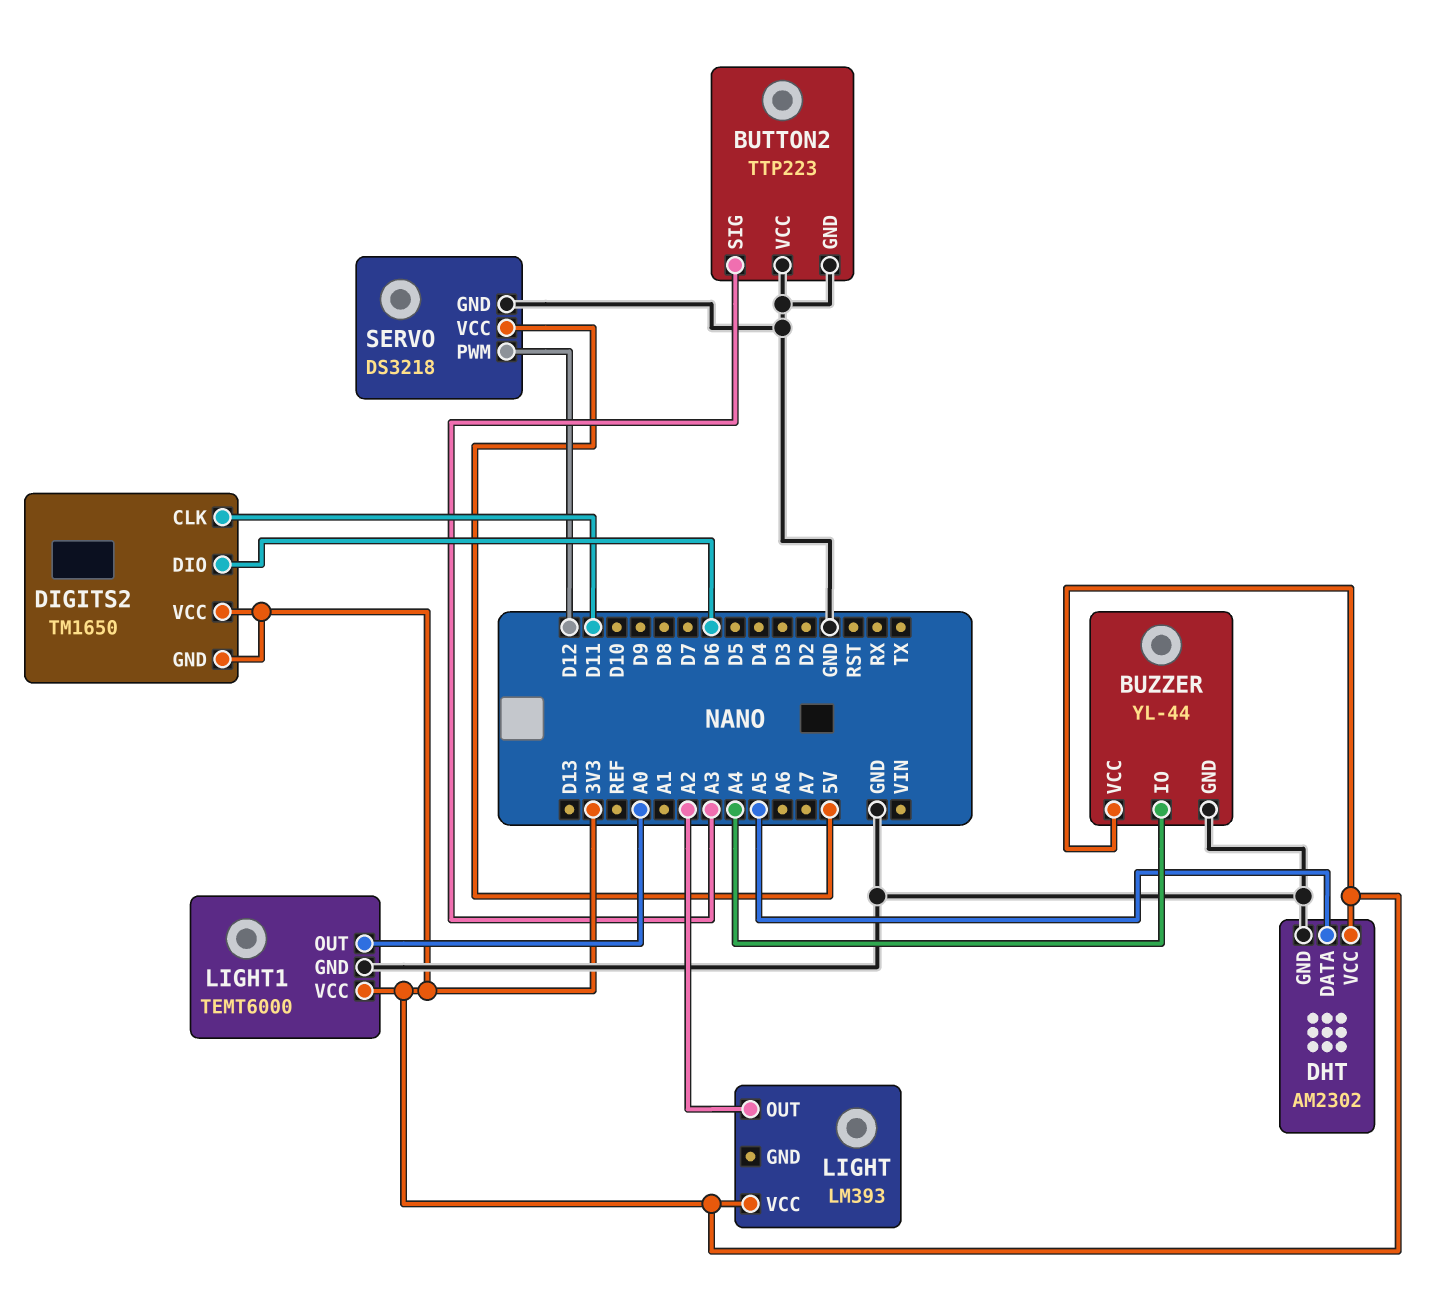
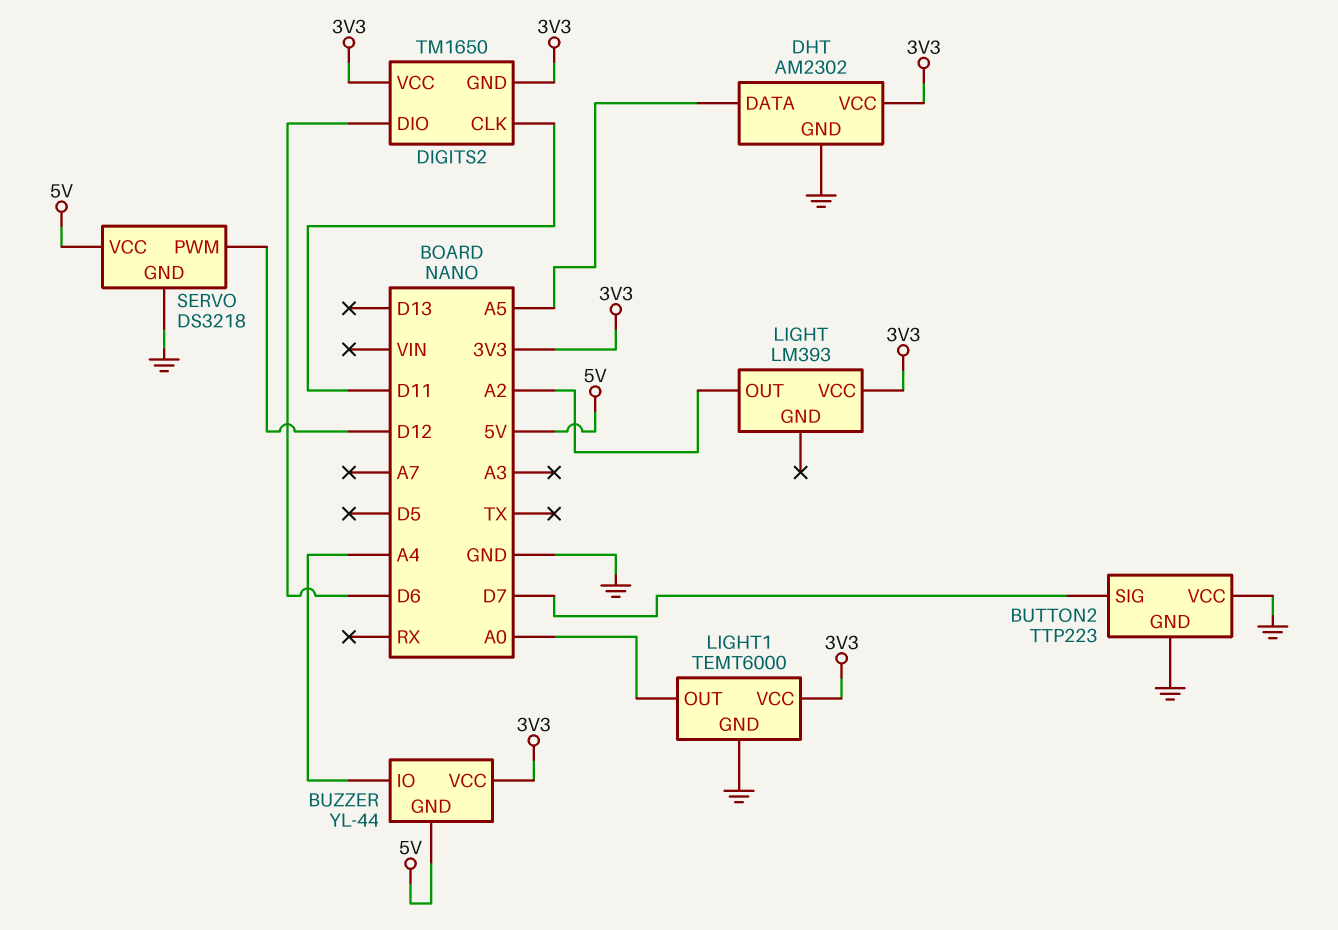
BUTTON2 pin SIG: A3 -> D7
BUZZER pin GND: GND -> 5V

